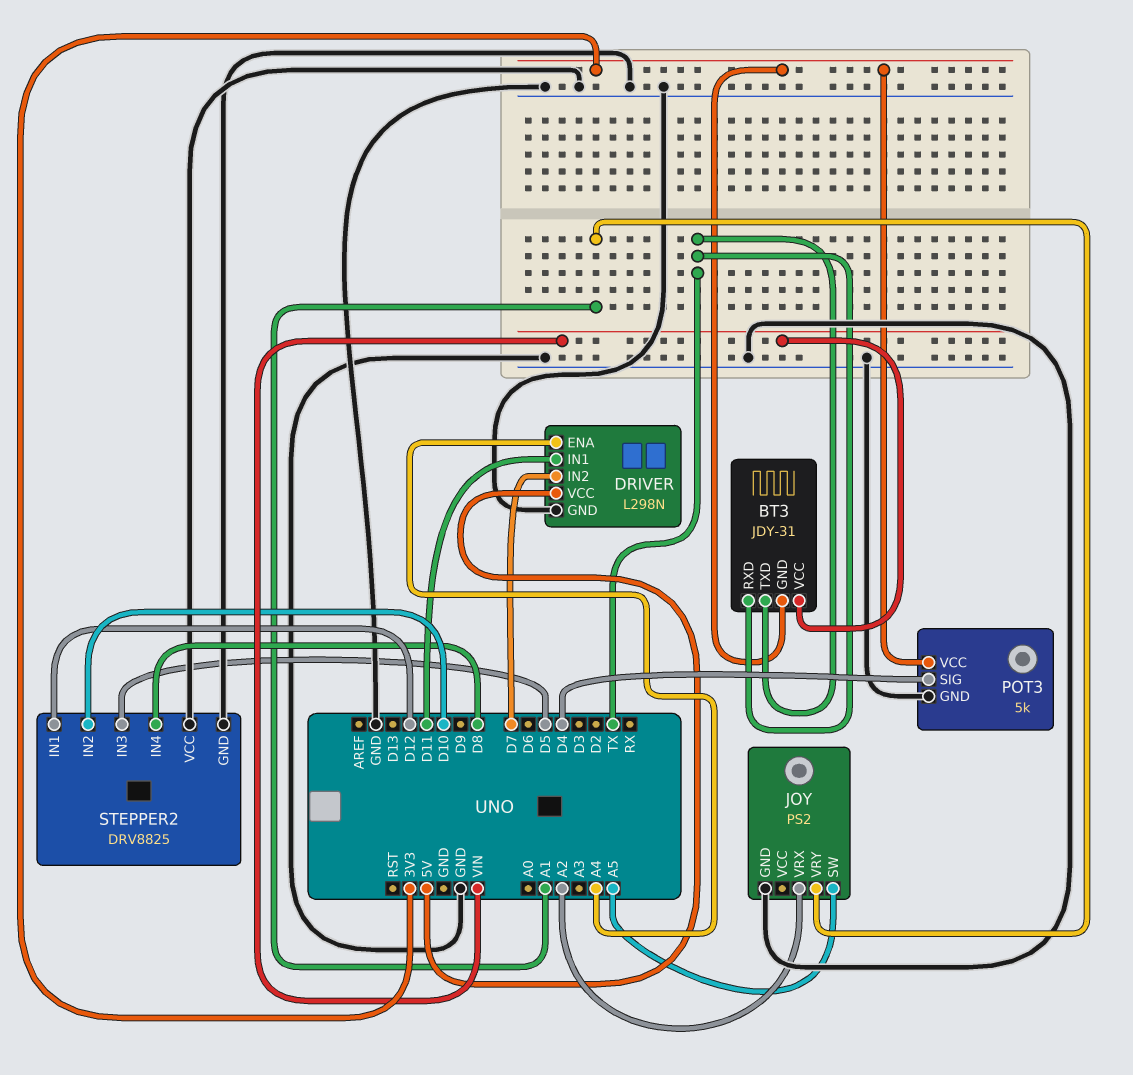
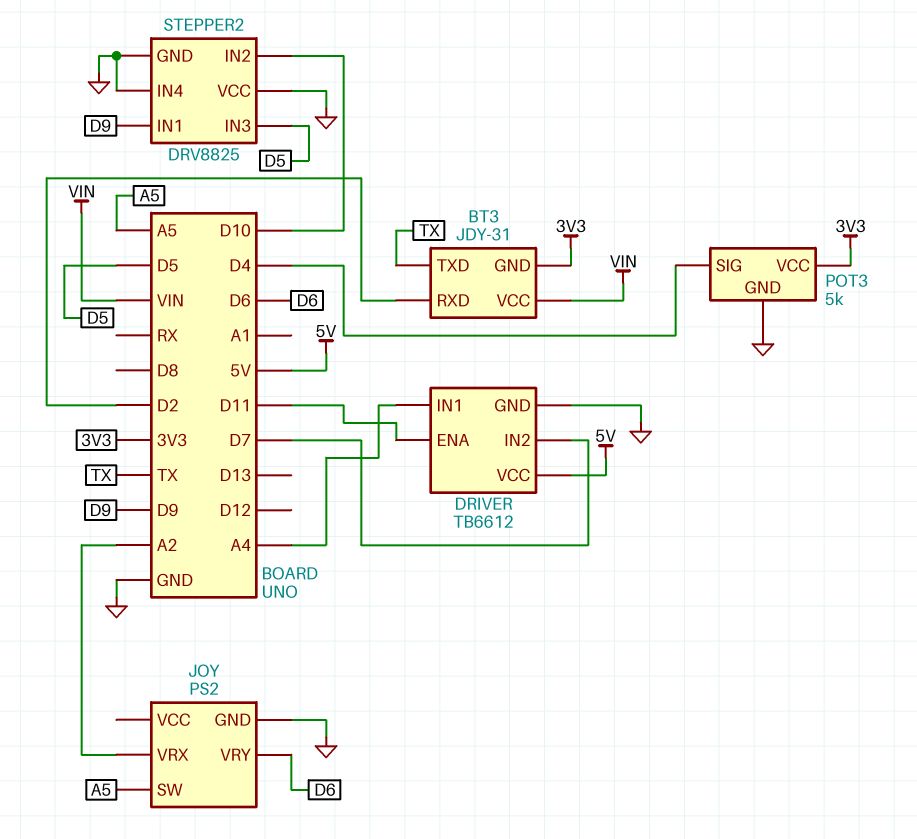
BT3 pin RXD: TX -> D2
DRIVER: L298N -> TB6612
DRIVER pin ENA: A4 -> D11
DRIVER pin IN1: D11 -> A4
JOY pin VRY: A1 -> D6
STEPPER2 pin IN1: D12 -> D9
STEPPER2 pin IN4: D8 -> GND

